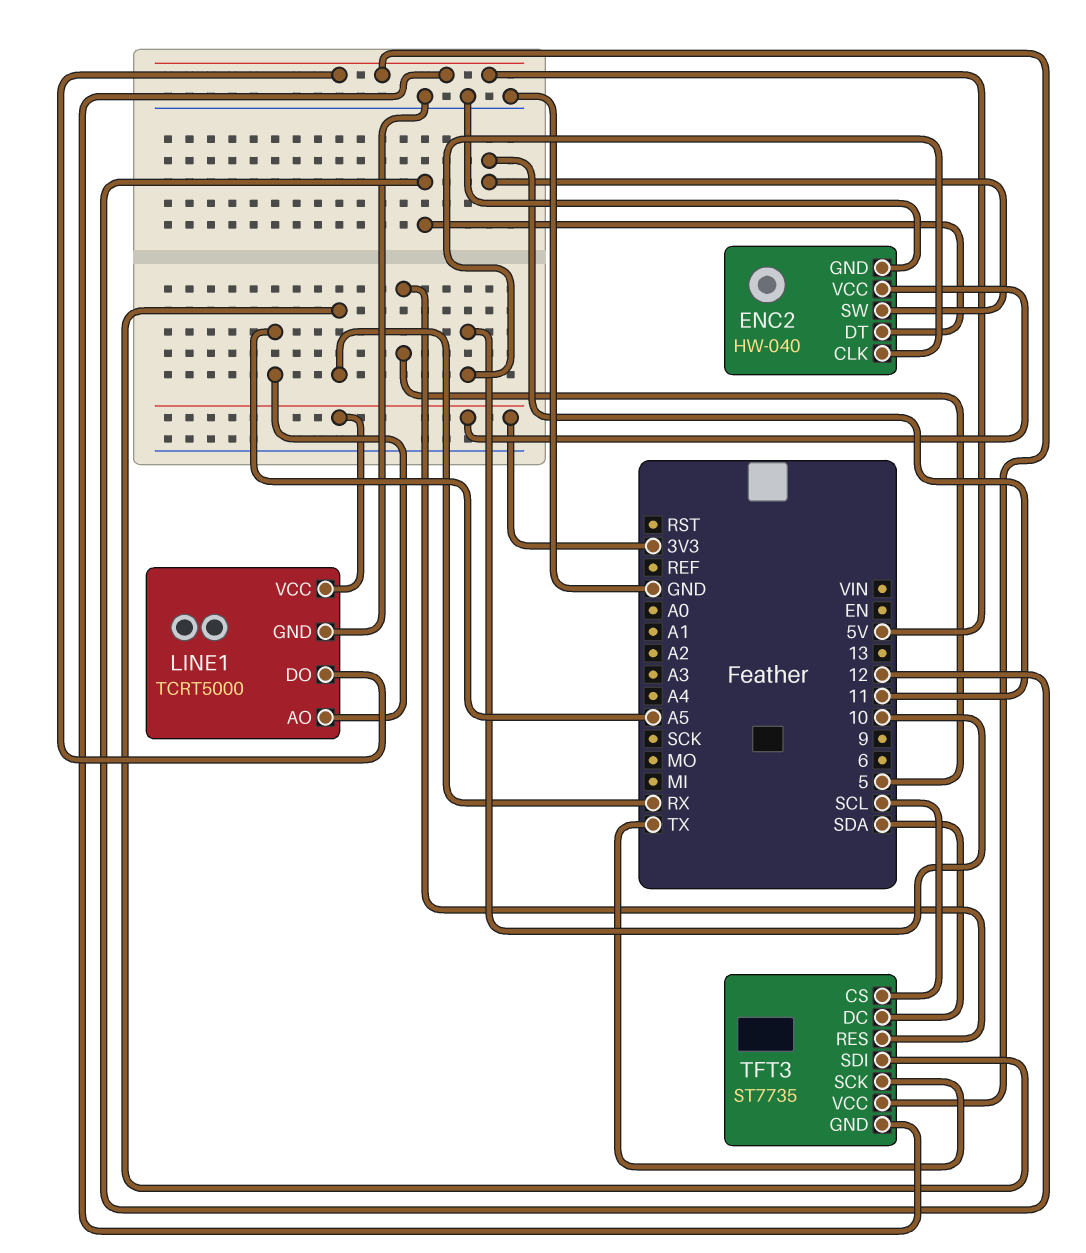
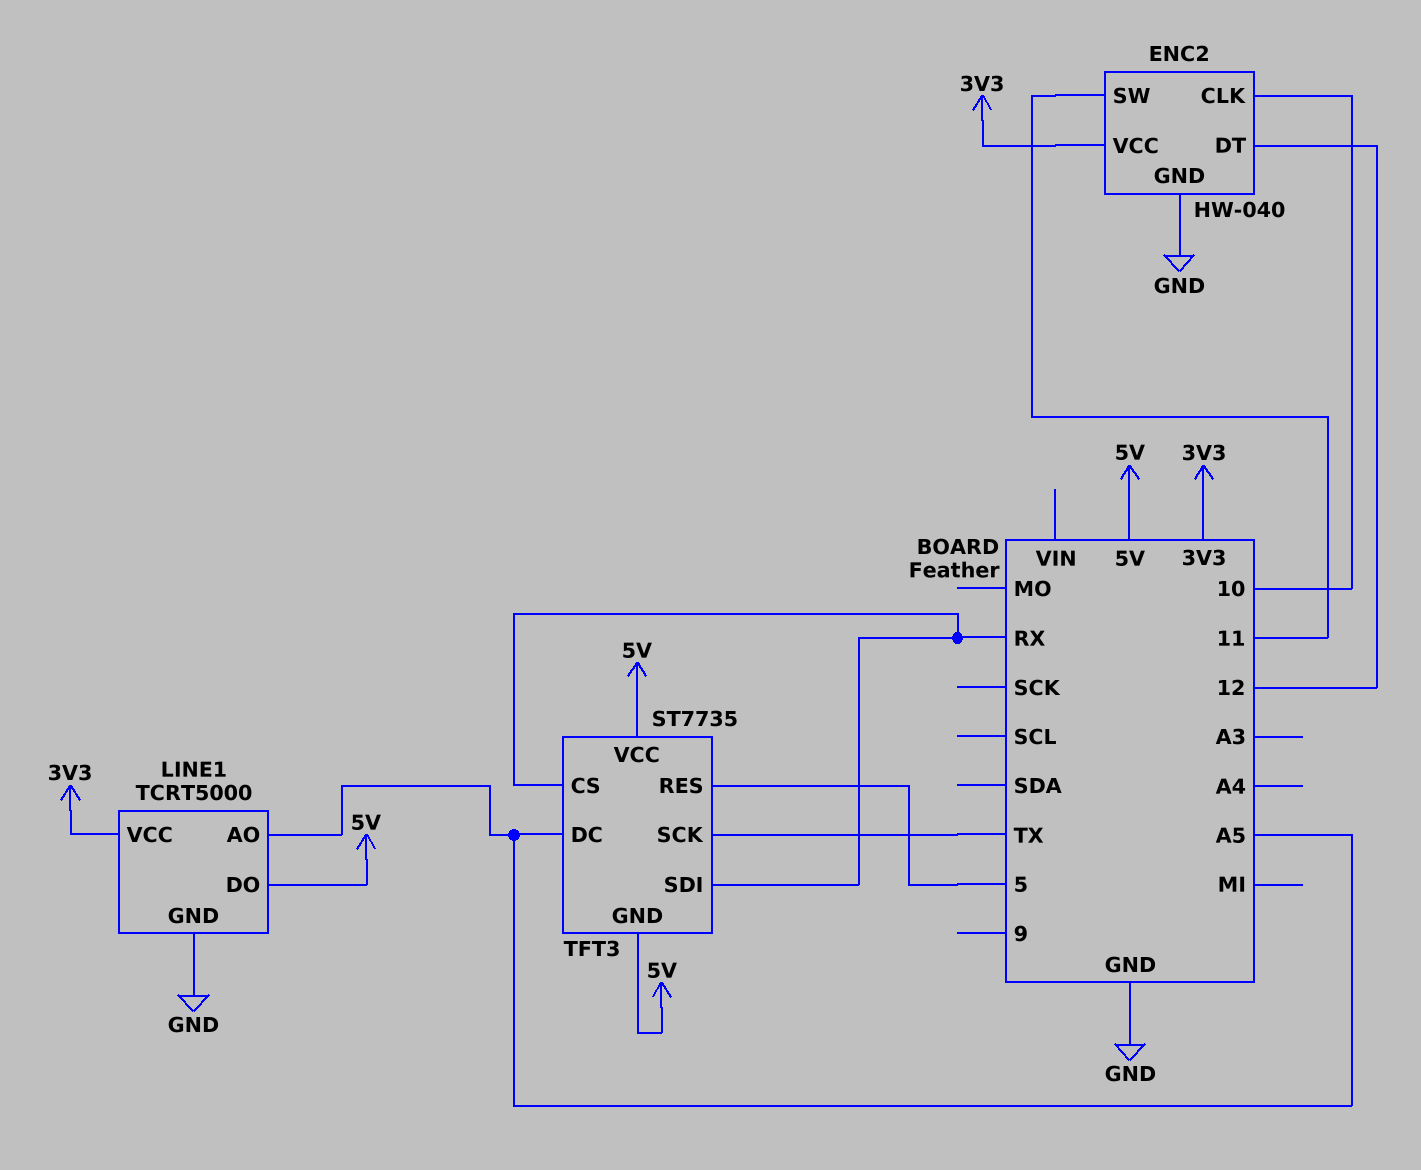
TFT3 pin CS: SCL -> RX
TFT3 pin DC: SDA -> A5

